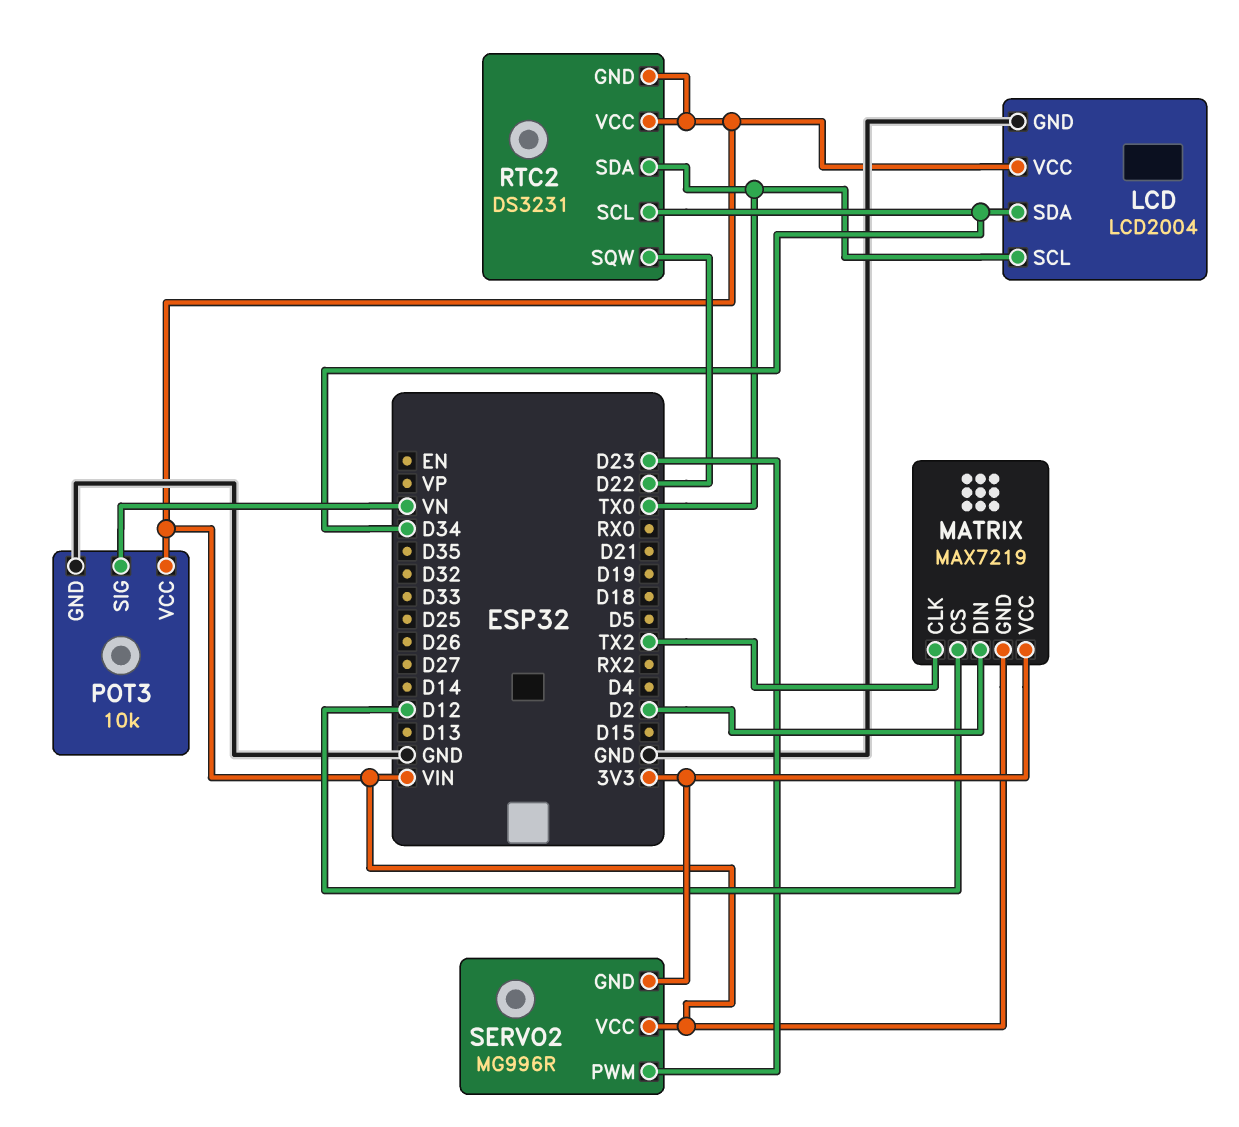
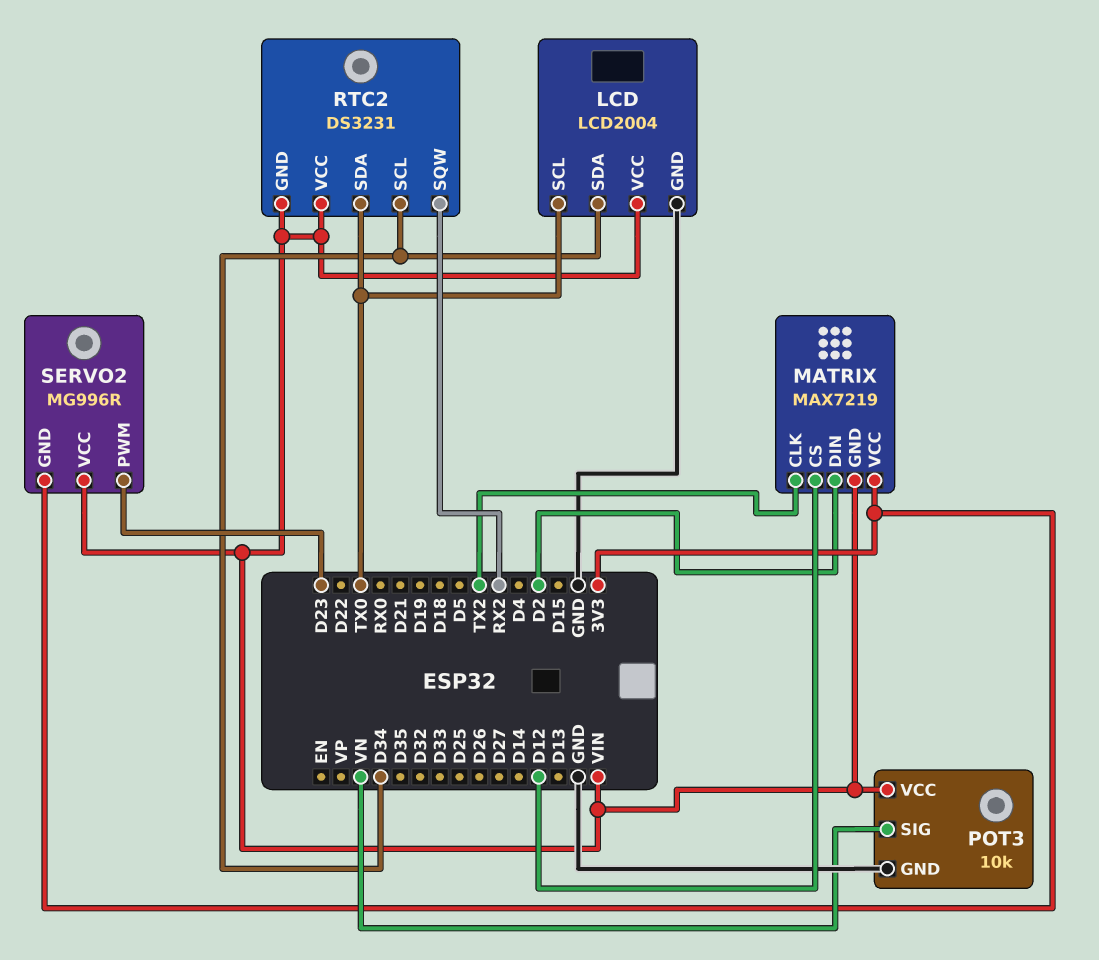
RTC2 pin SQW: D22 -> RX2

